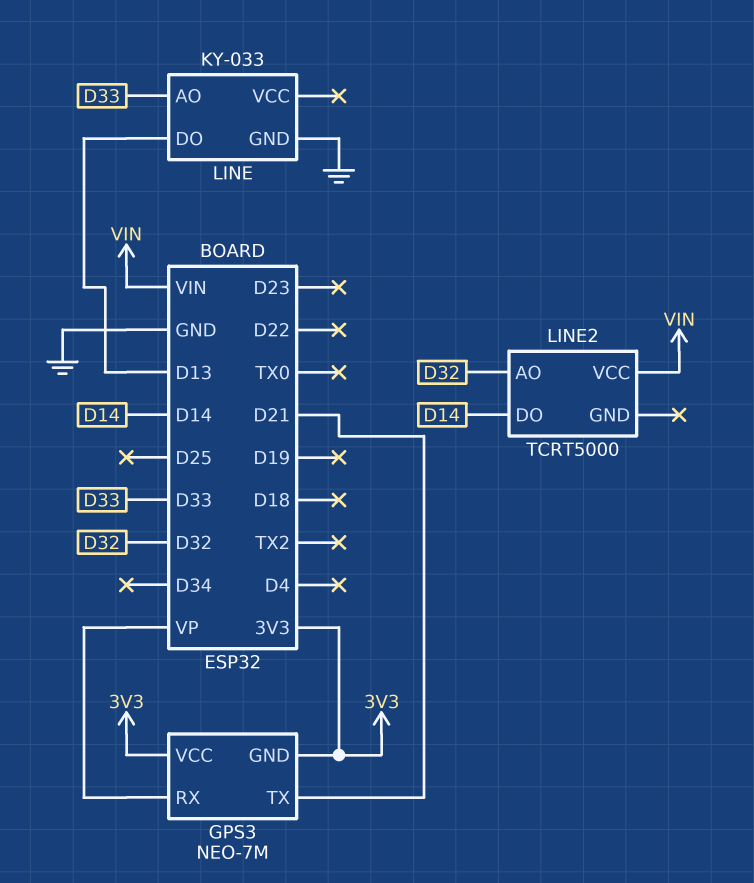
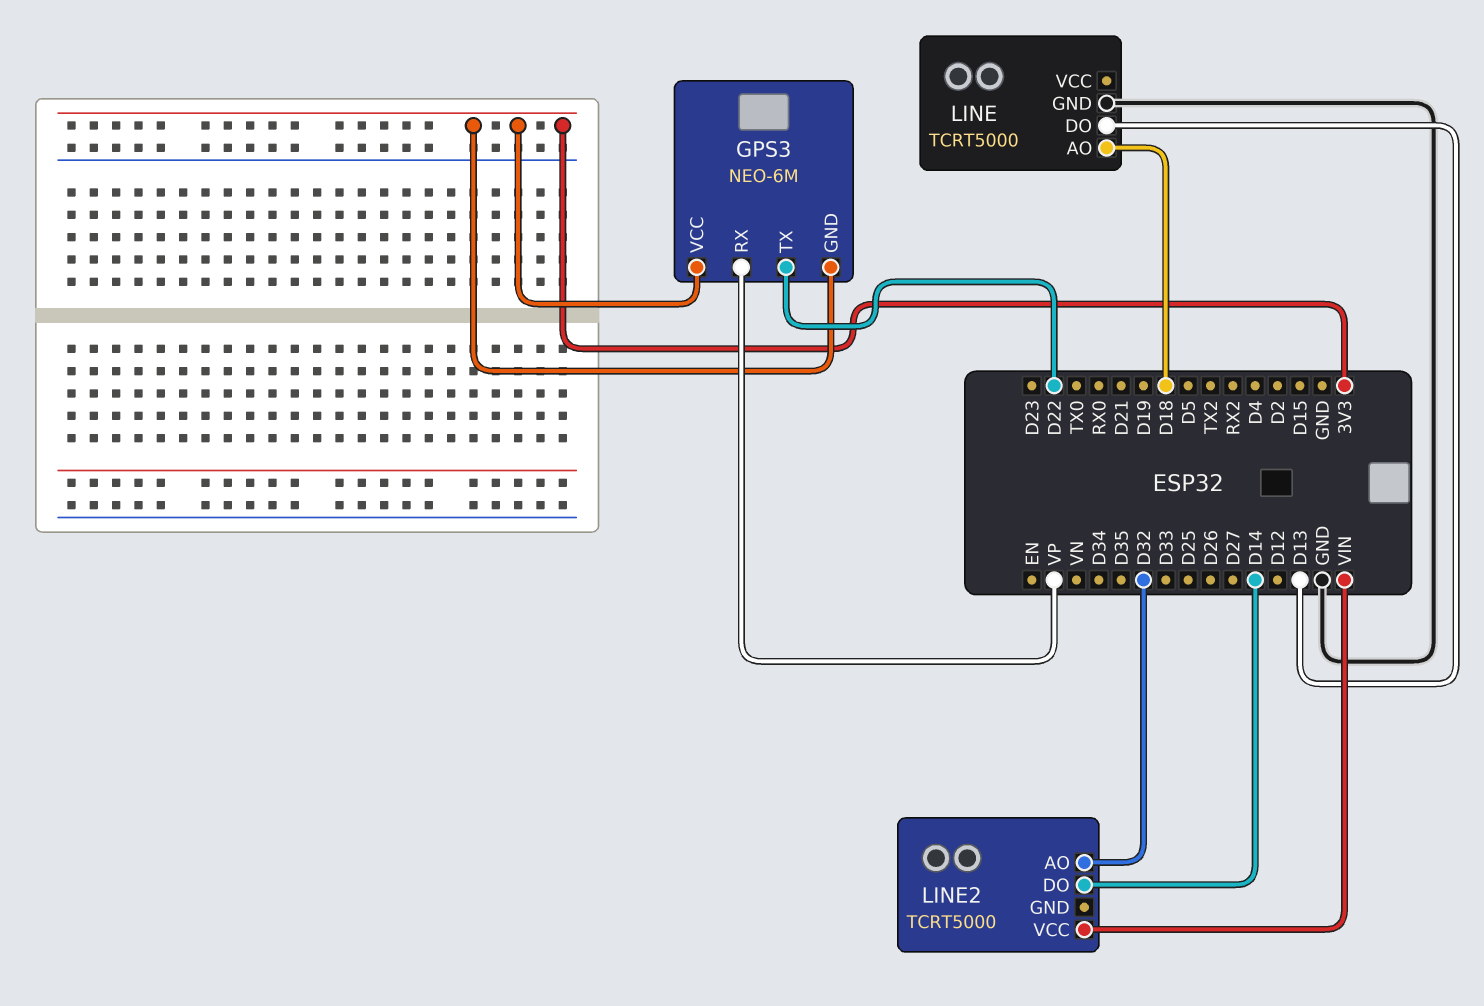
GPS3: NEO-7M -> NEO-6M
GPS3 pin TX: D21 -> D22
LINE: KY-033 -> TCRT5000
LINE pin AO: D33 -> D18

